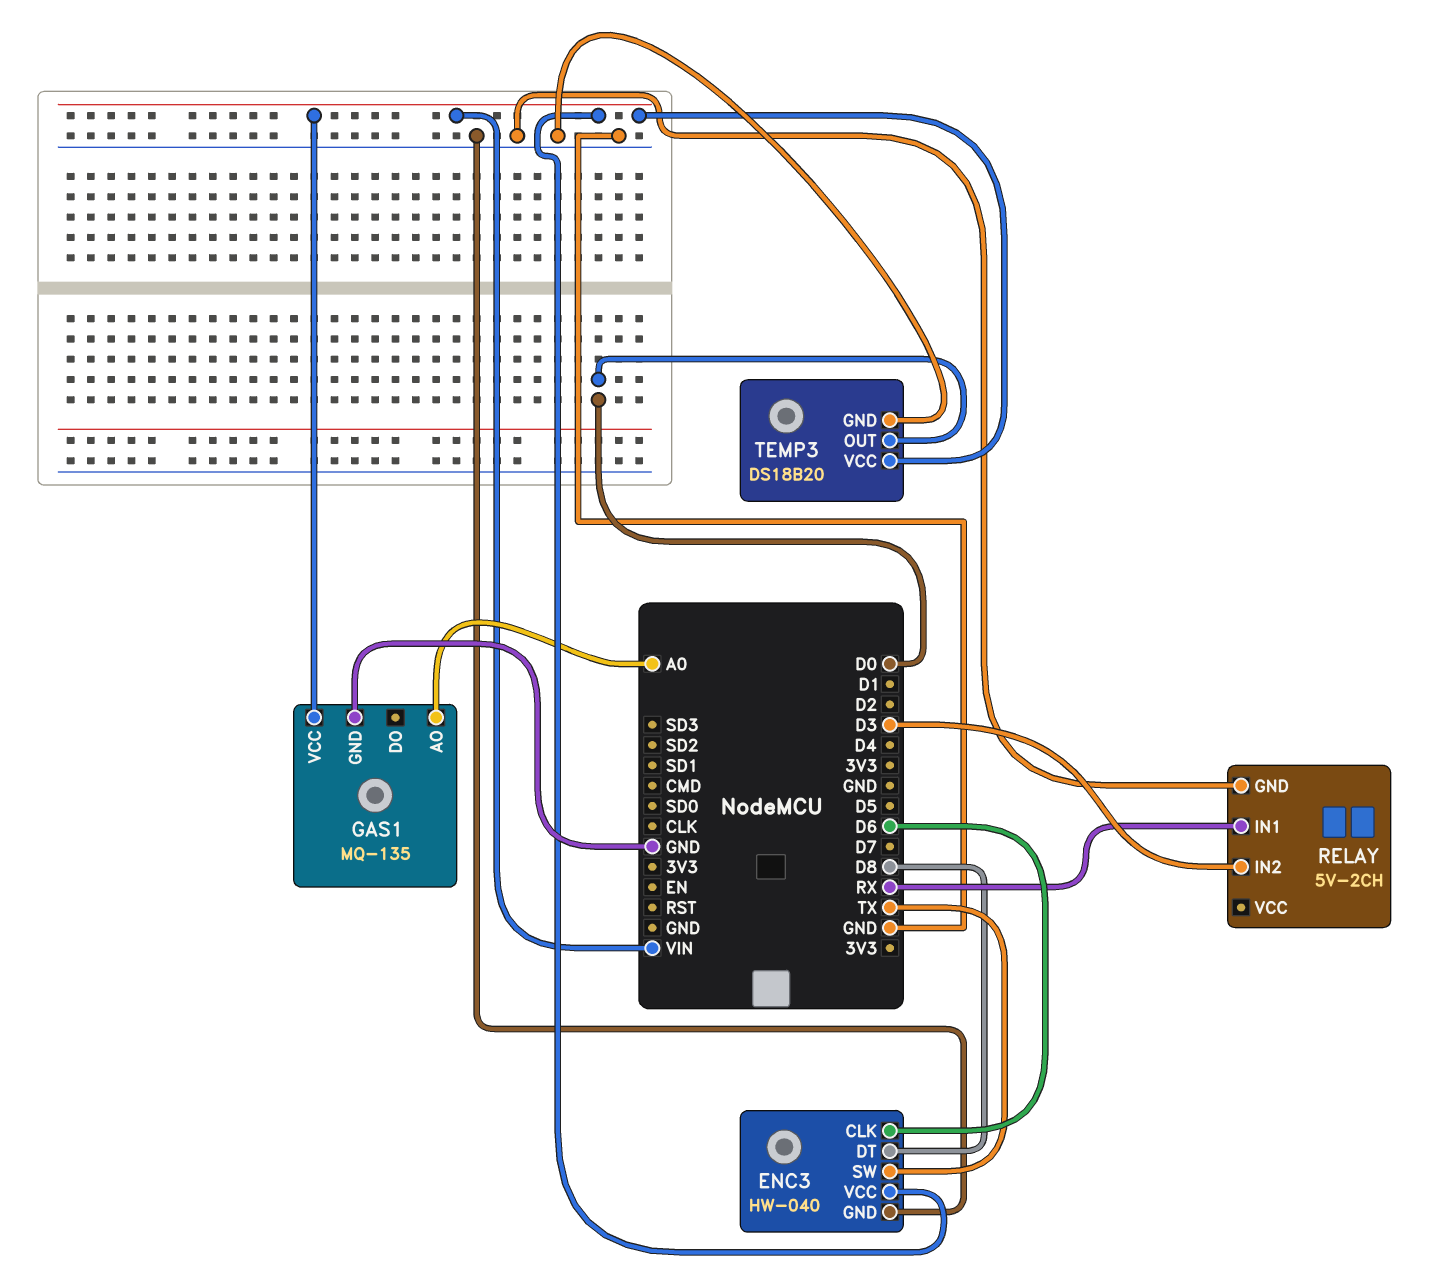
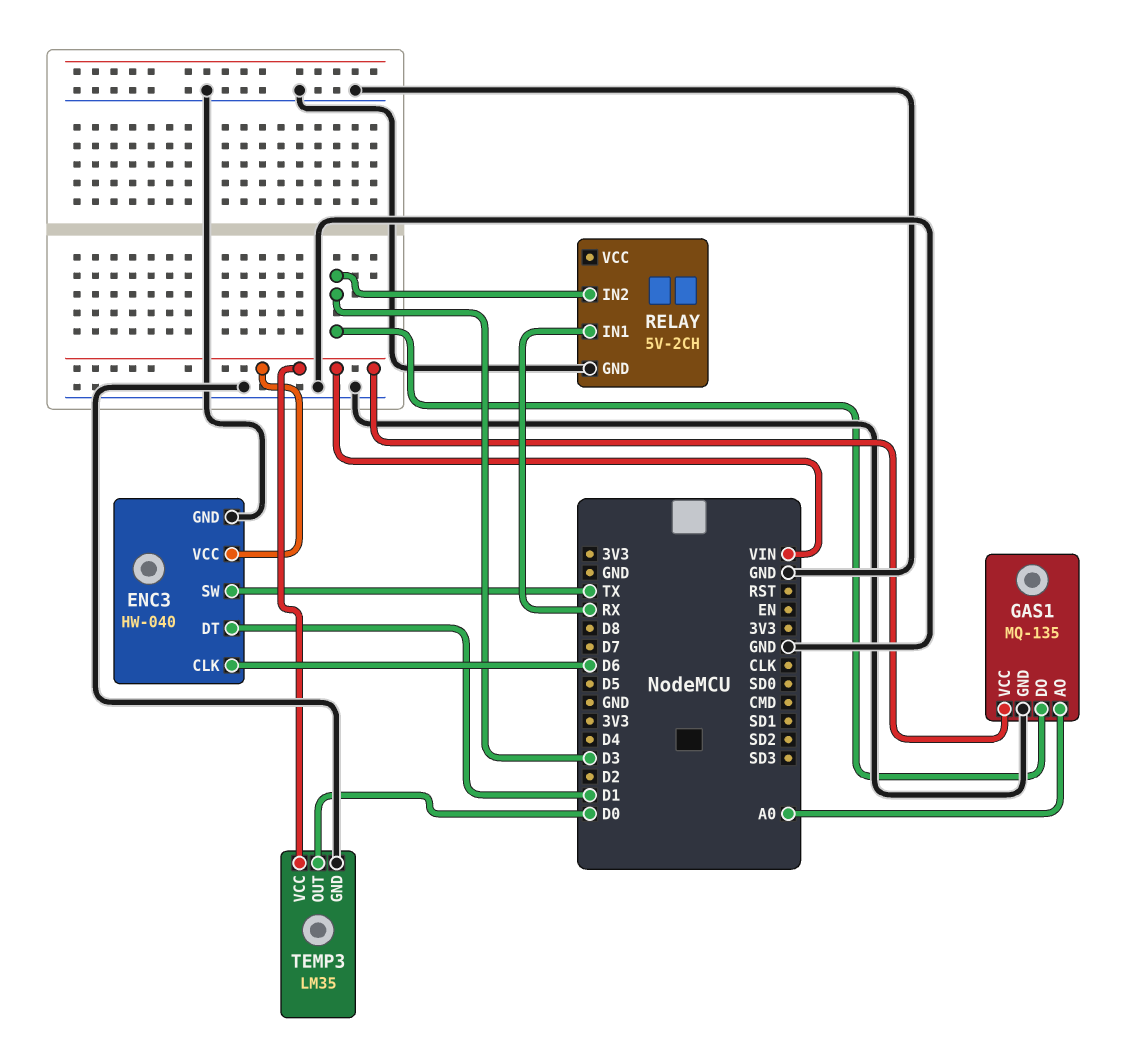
ENC3 pin DT: D8 -> D1
GAS1 pin DO: none -> D3
TEMP3: DS18B20 -> LM35

